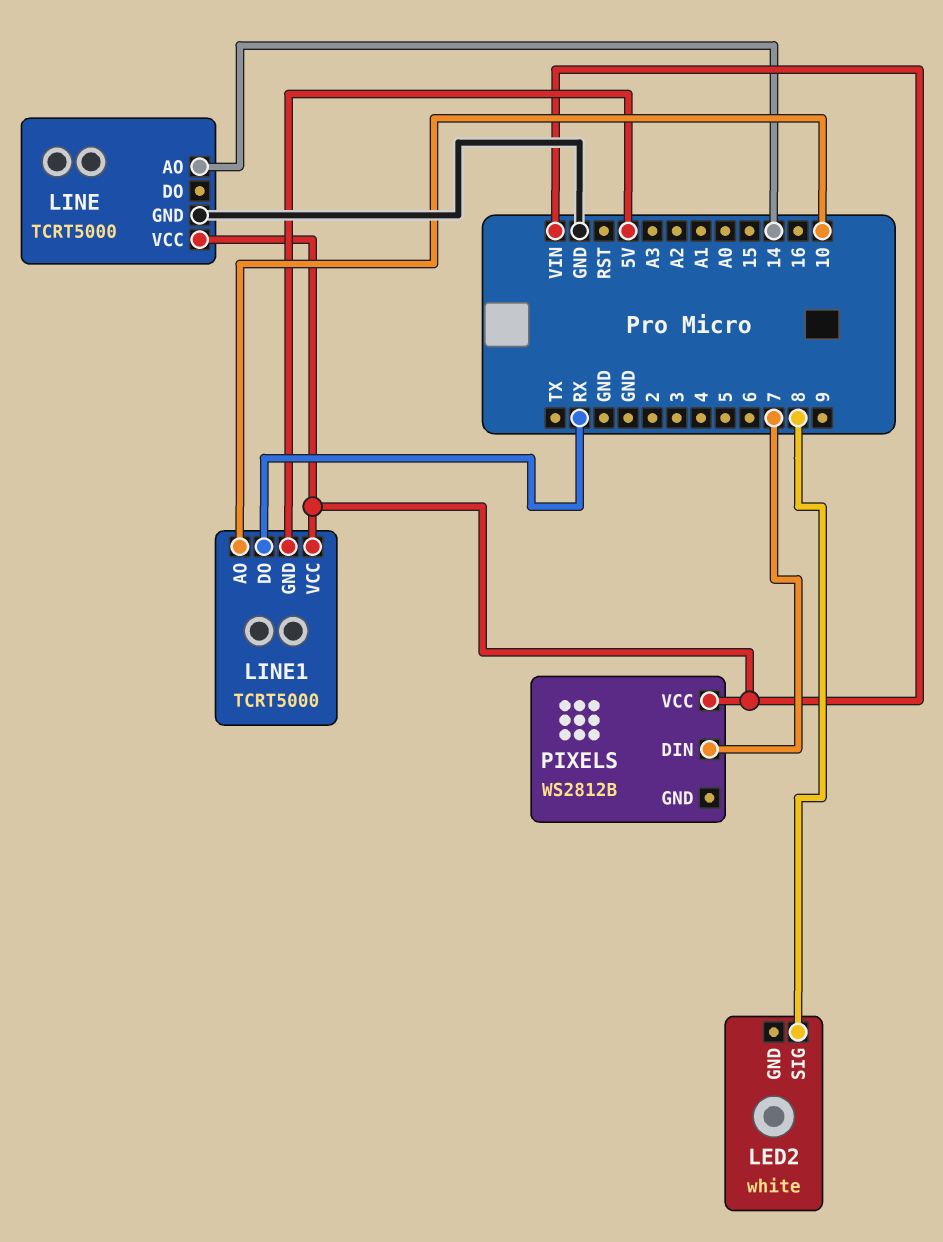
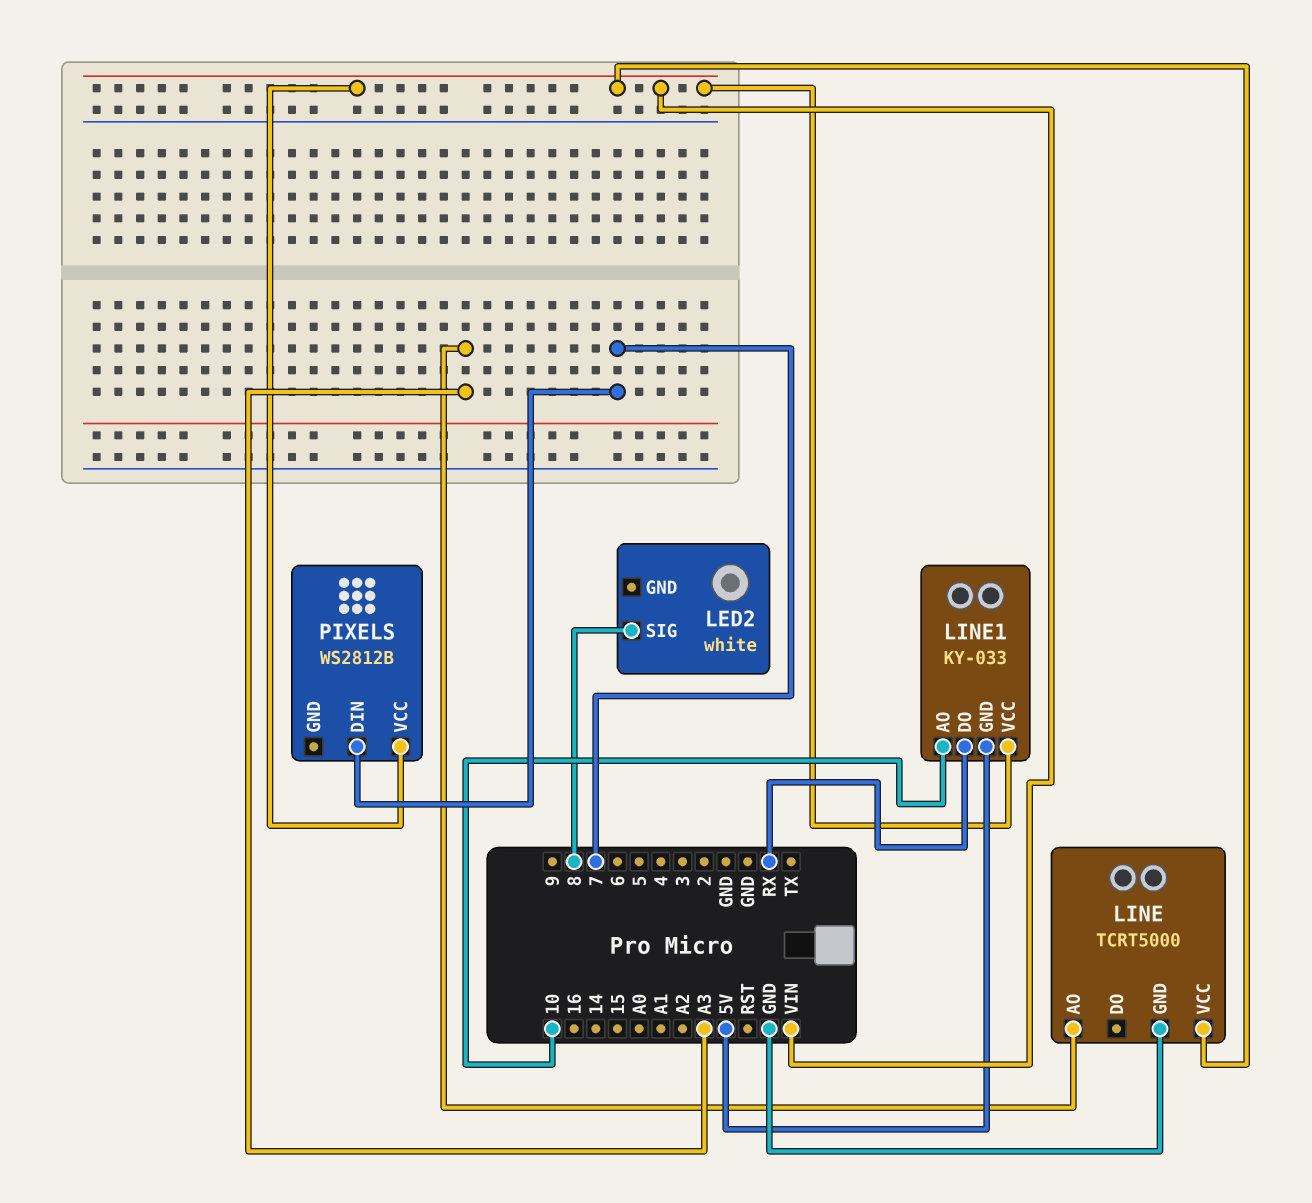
LINE pin AO: 14 -> A3
LINE1: TCRT5000 -> KY-033

